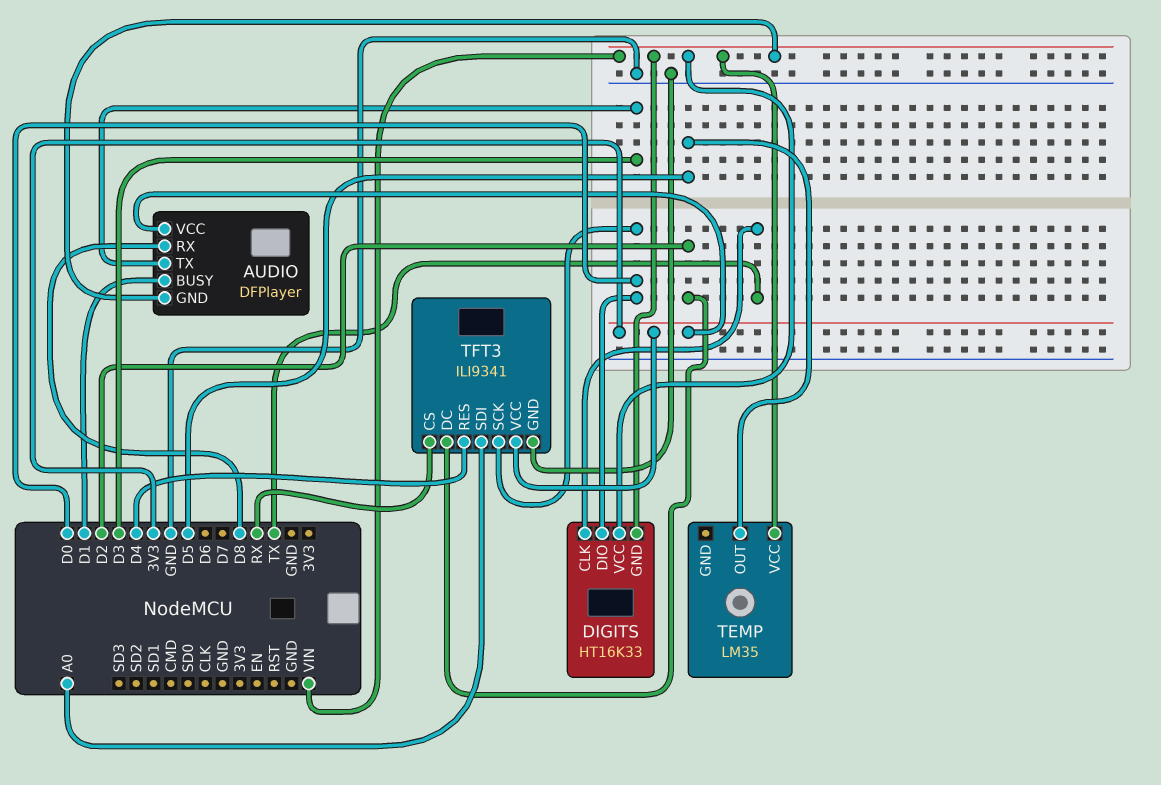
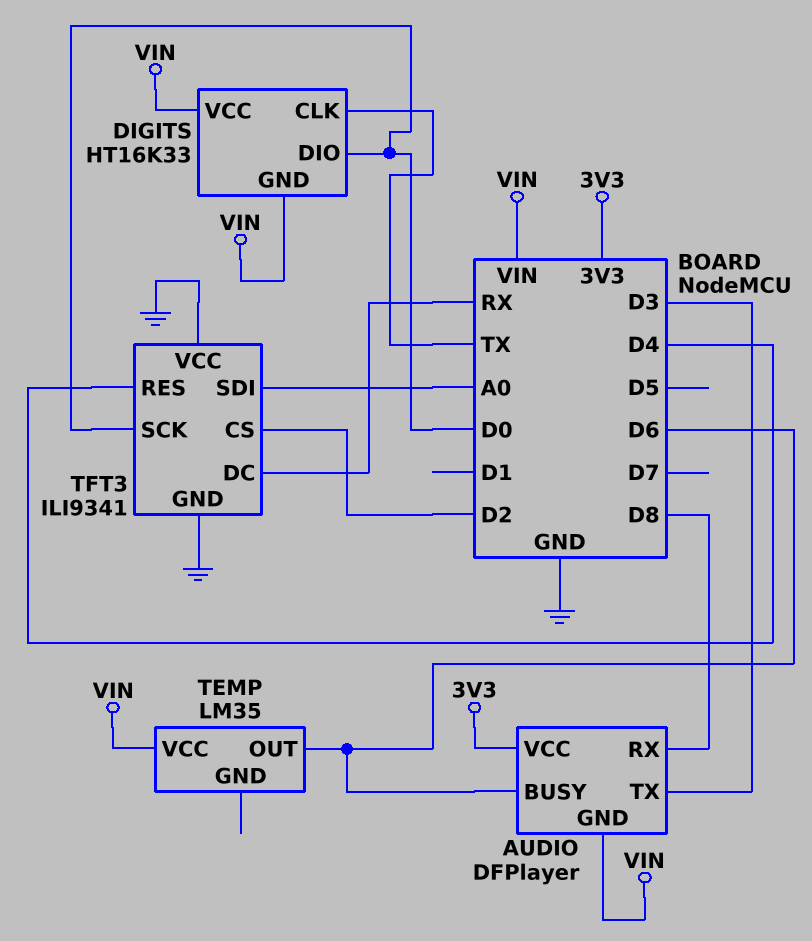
AUDIO pin BUSY: D1 -> D6
TEMP pin OUT: D5 -> D6
TFT3 pin CS: RX -> D2
TFT3 pin DC: D2 -> RX
TFT3 pin VCC: 3V3 -> GND

